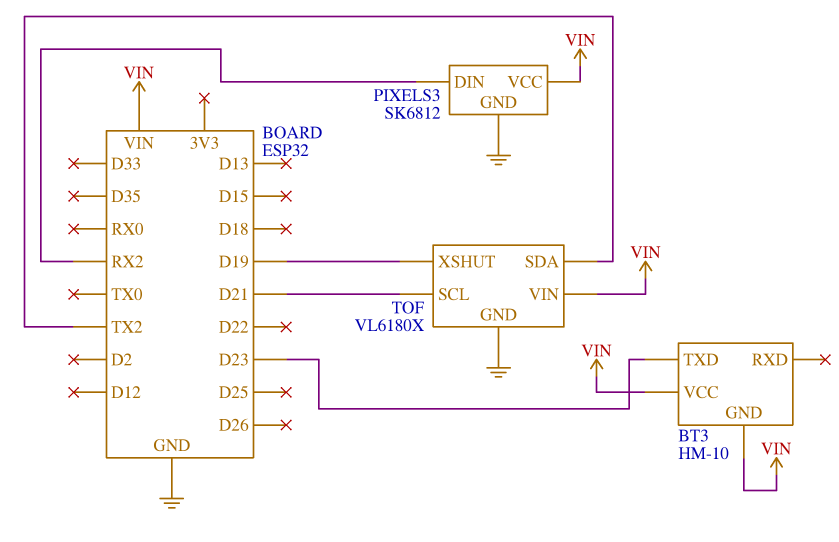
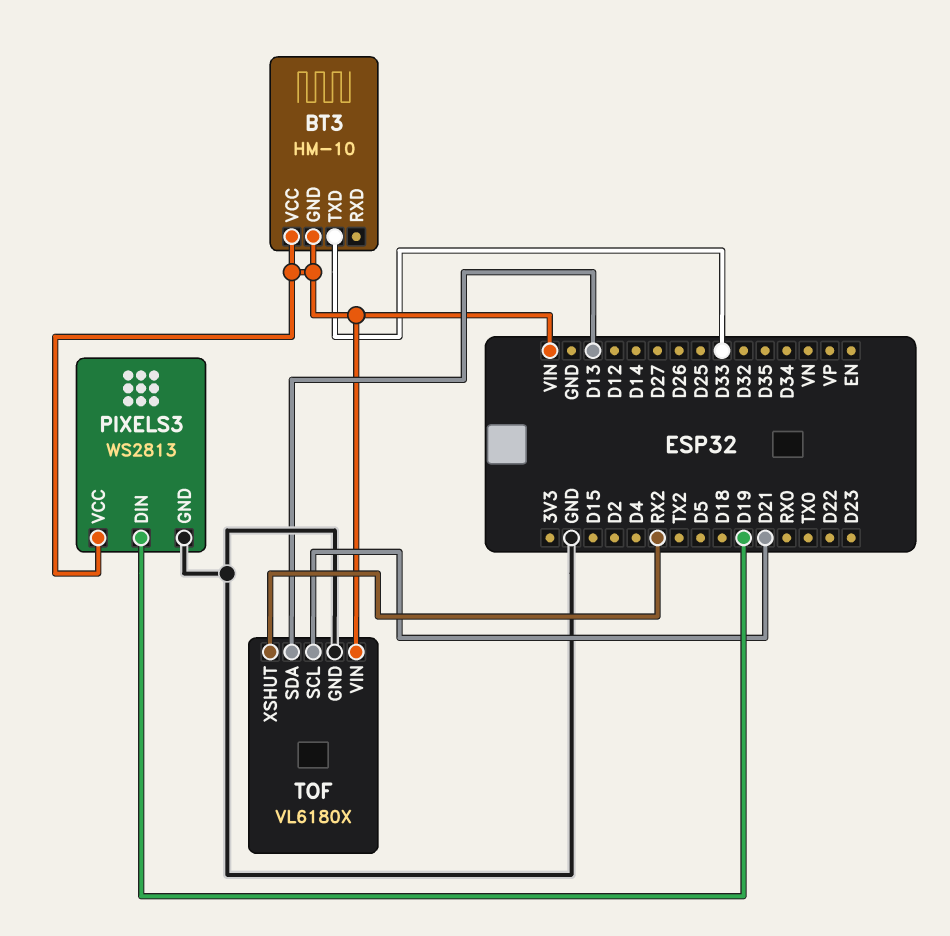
BT3 pin TXD: D23 -> D33
PIXELS3: SK6812 -> WS2813
PIXELS3 pin DIN: RX2 -> D19
TOF pin SDA: TX2 -> D13
TOF pin XSHUT: D19 -> RX2

